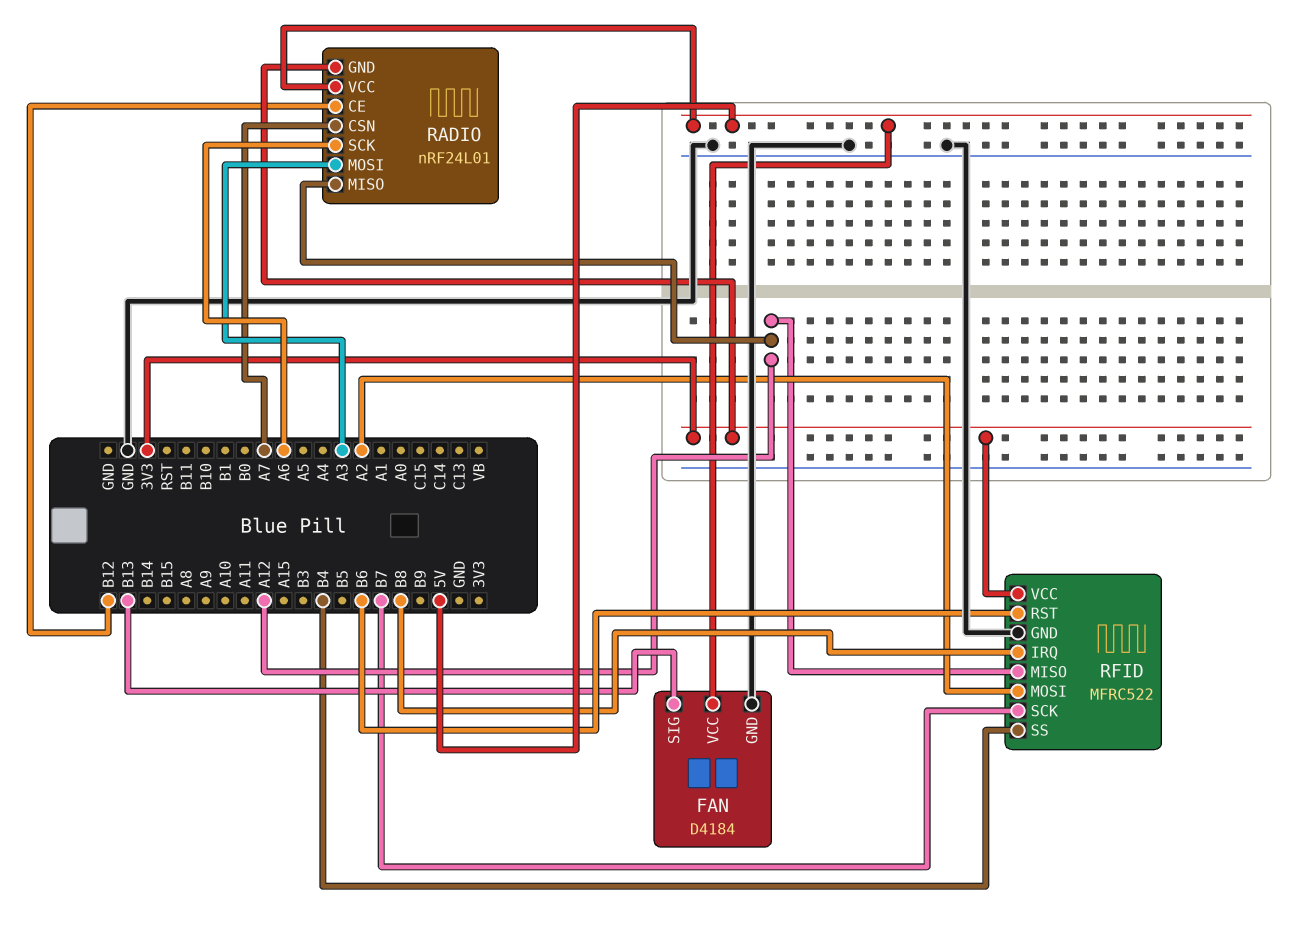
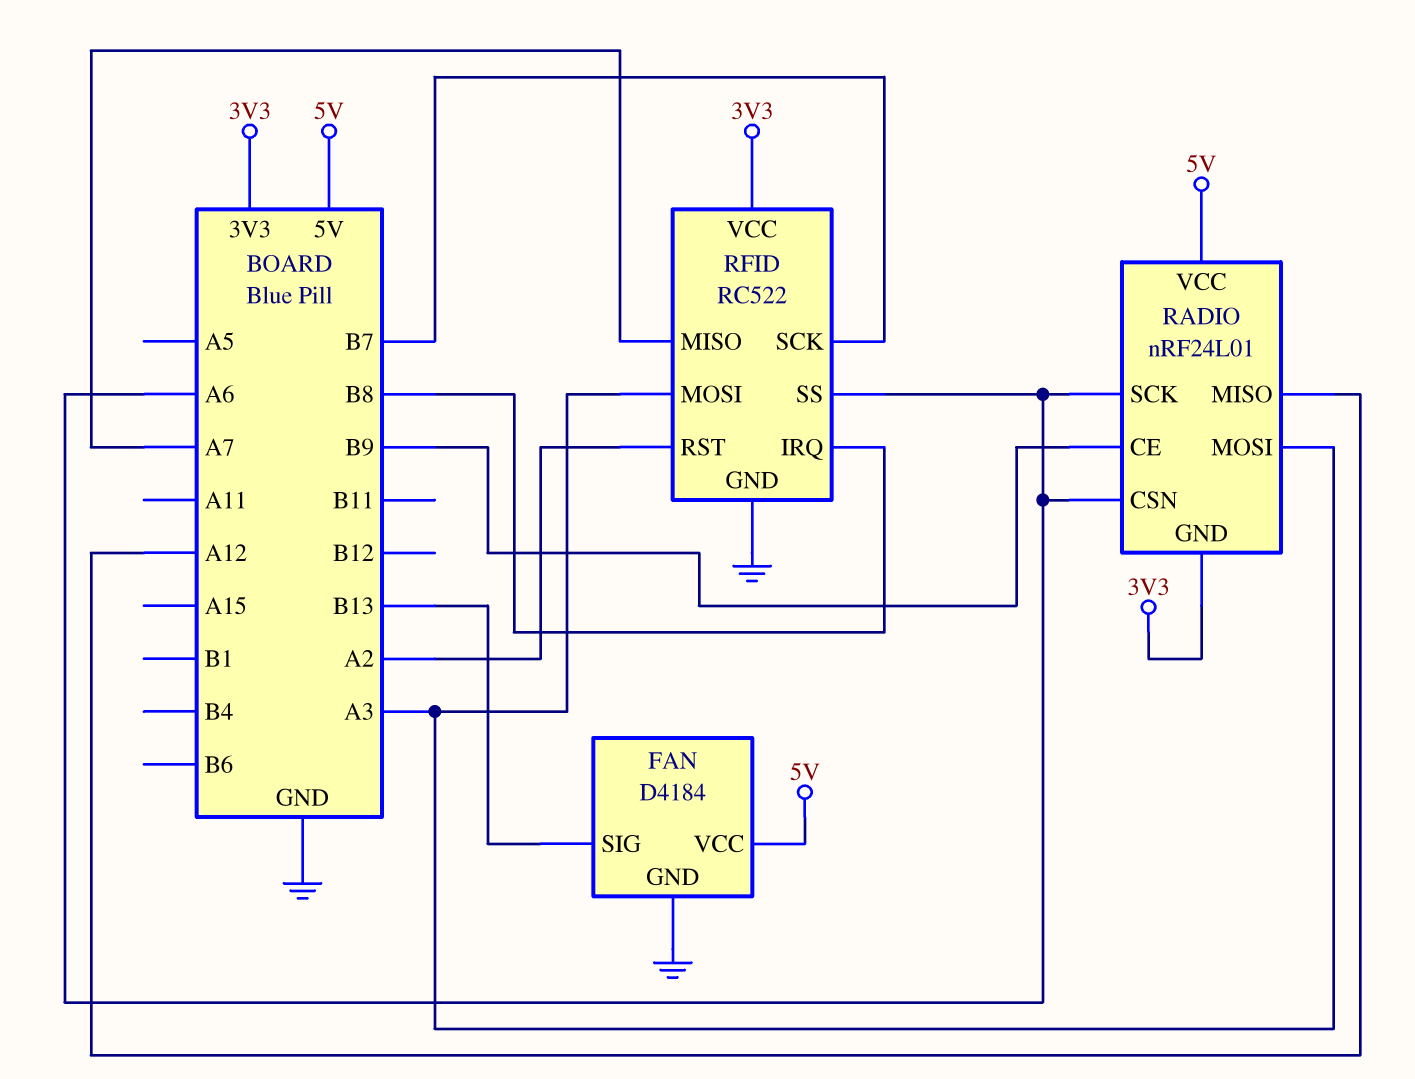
RADIO pin CE: B12 -> B9
RADIO pin CSN: A7 -> A6
RFID: MFRC522 -> RC522
RFID pin MISO: A12 -> A7
RFID pin MOSI: A2 -> A3
RFID pin RST: B6 -> A2
RFID pin SS: B4 -> A6

